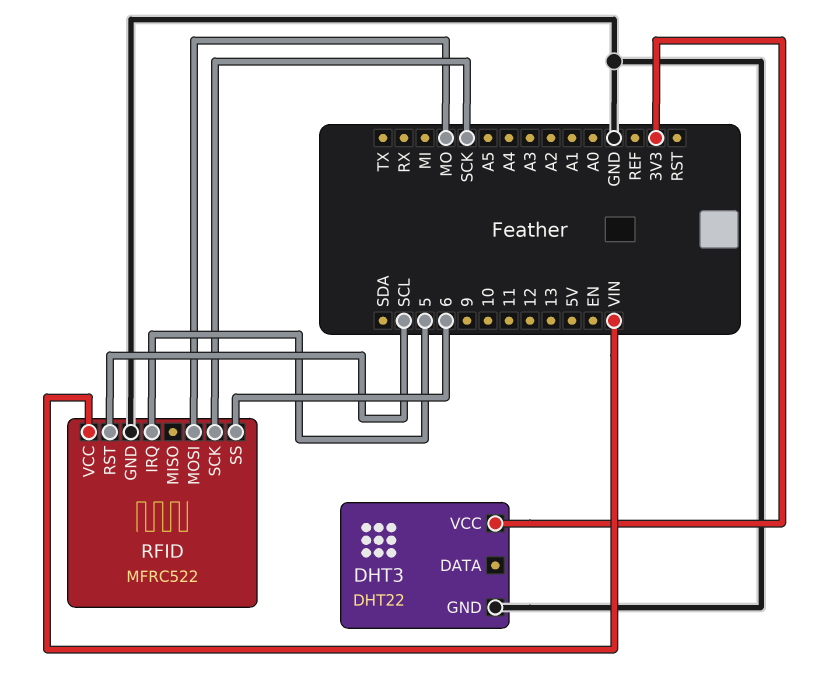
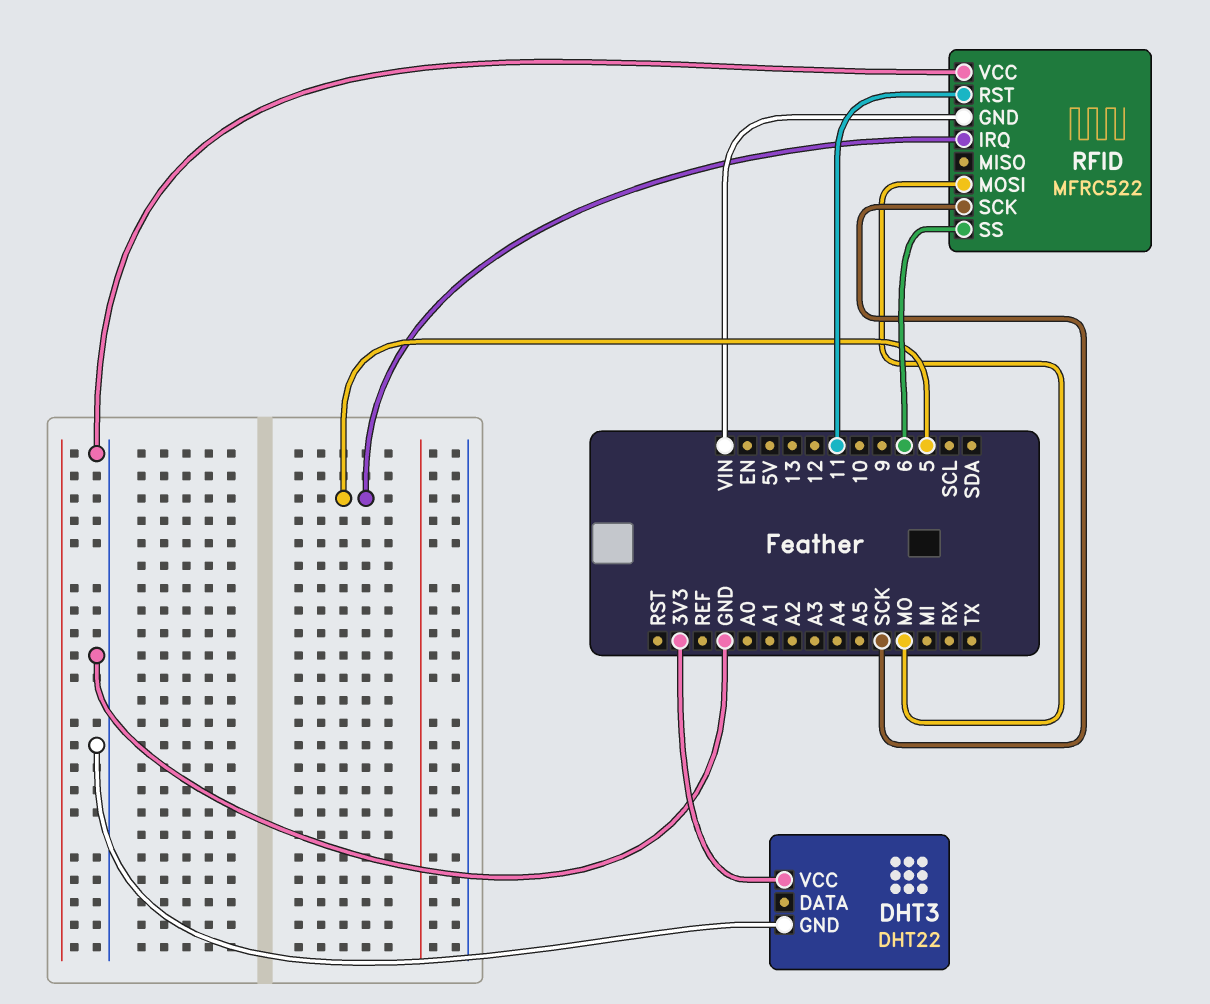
RFID pin GND: GND -> VIN
RFID pin RST: SCL -> 11
RFID pin VCC: VIN -> GND

